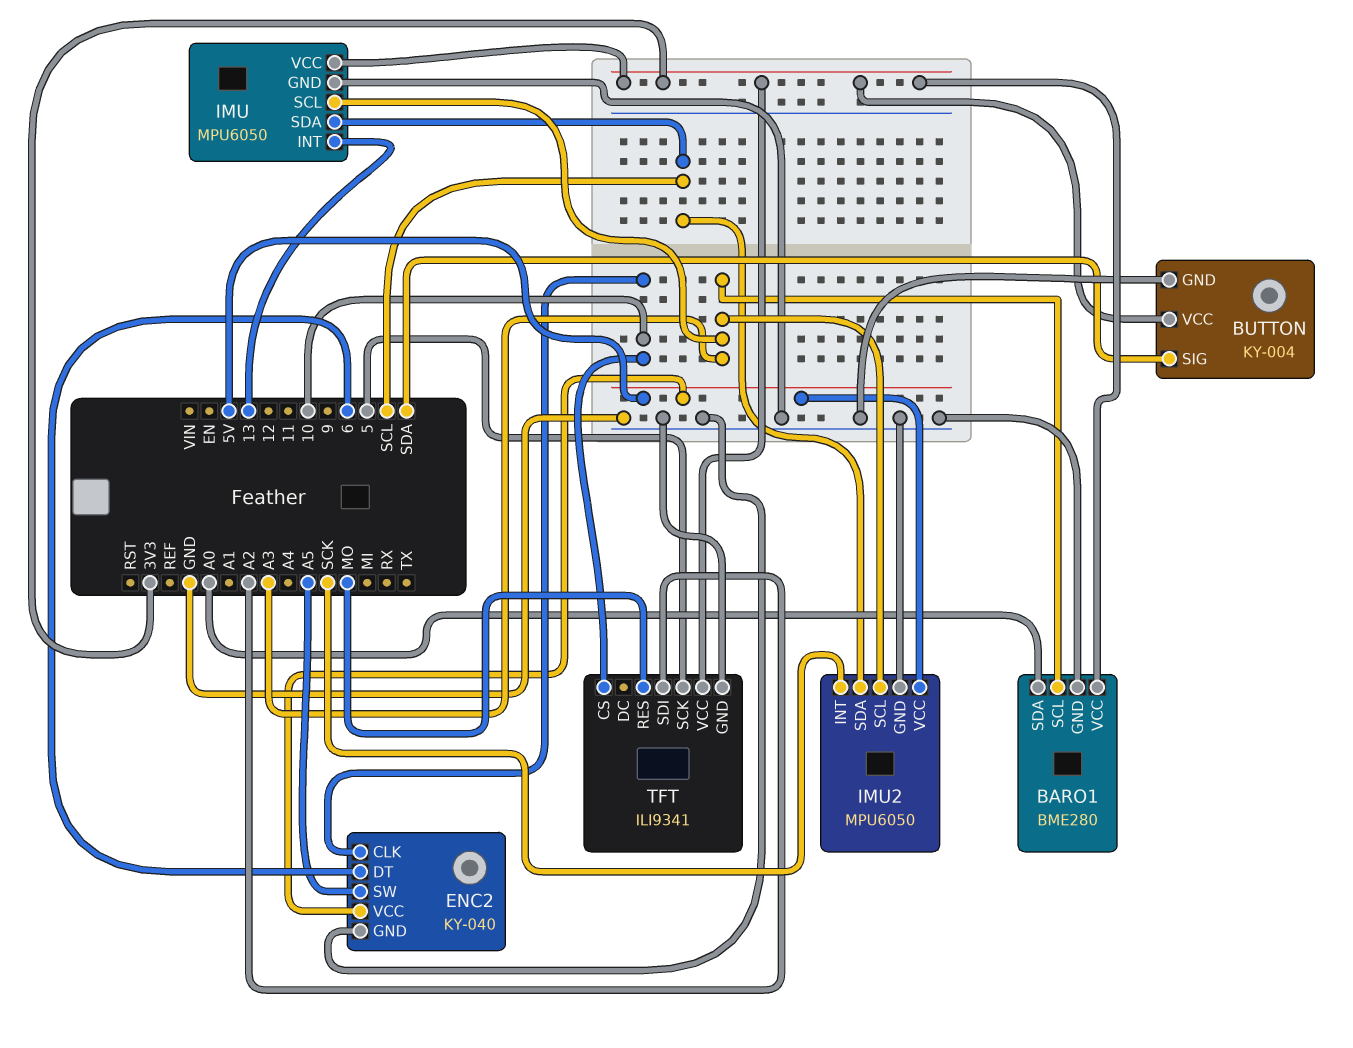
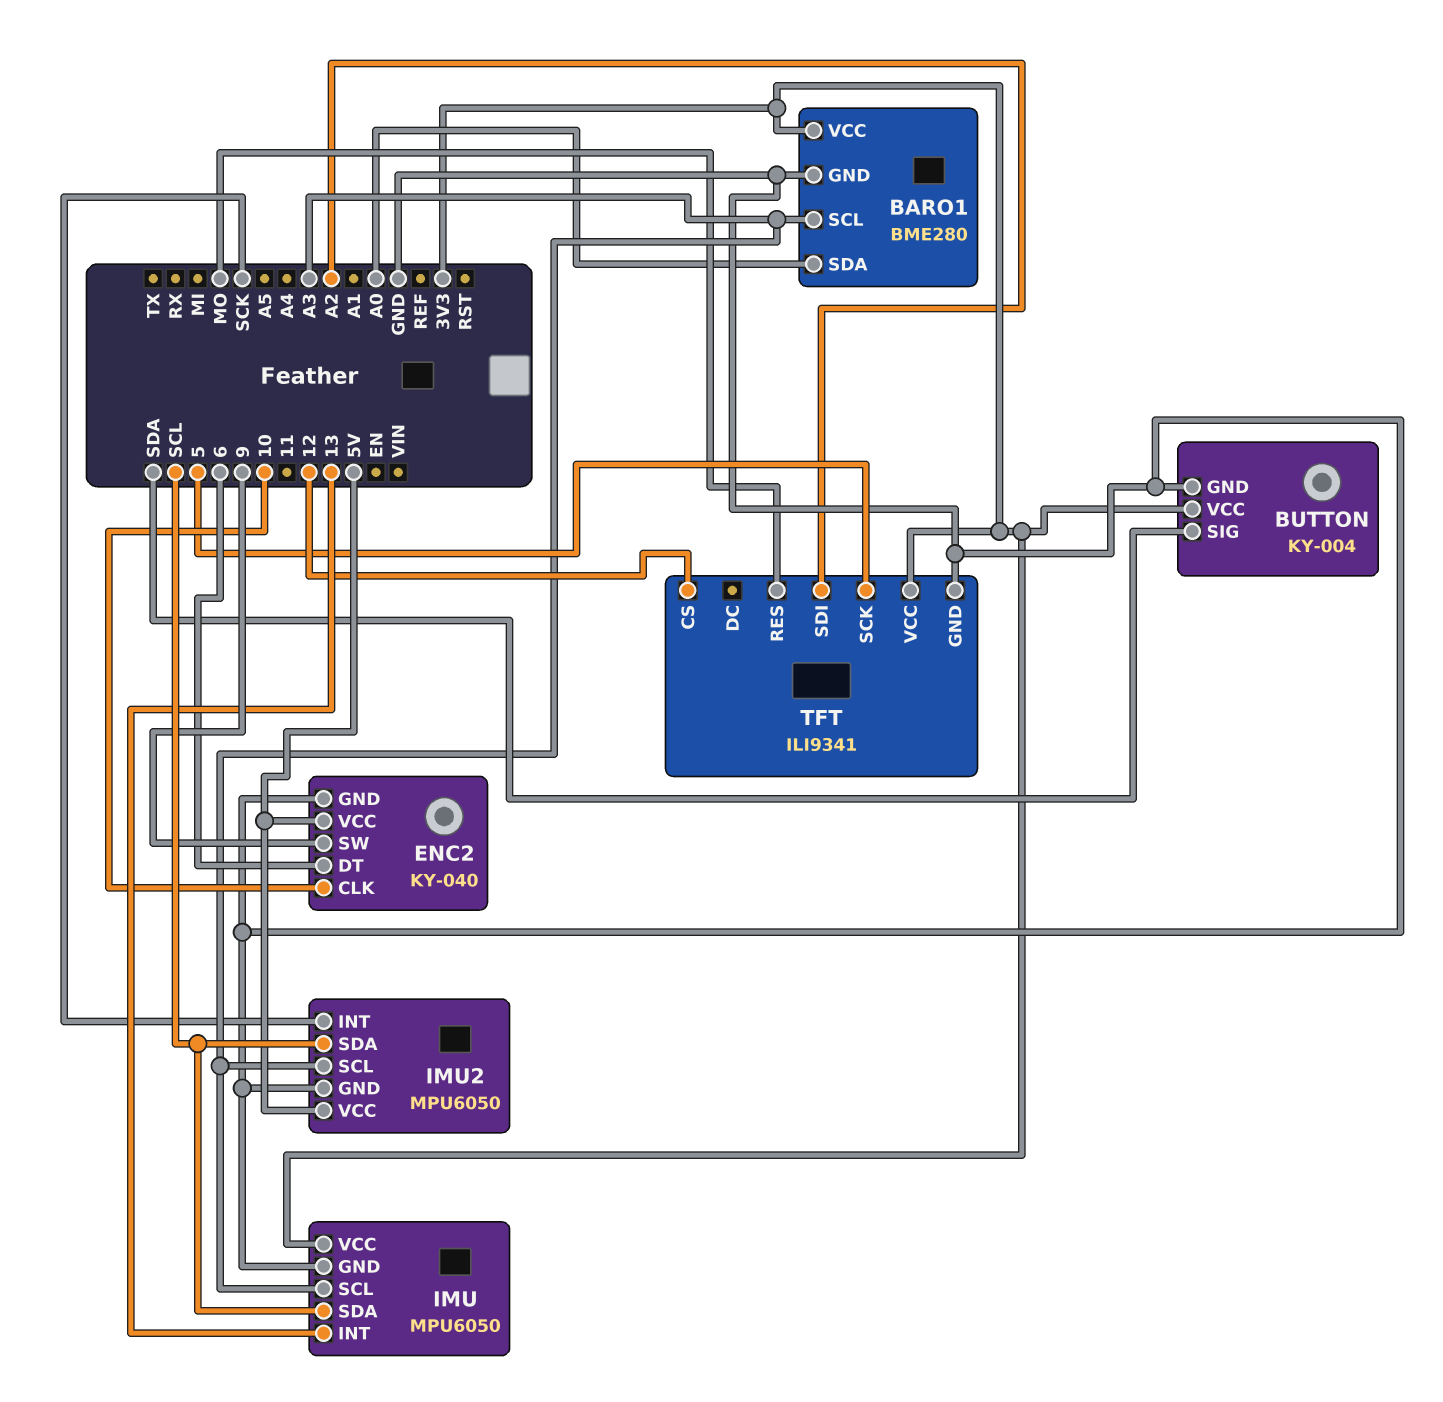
ENC2 pin SW: A5 -> 9
TFT pin CS: 10 -> 12

